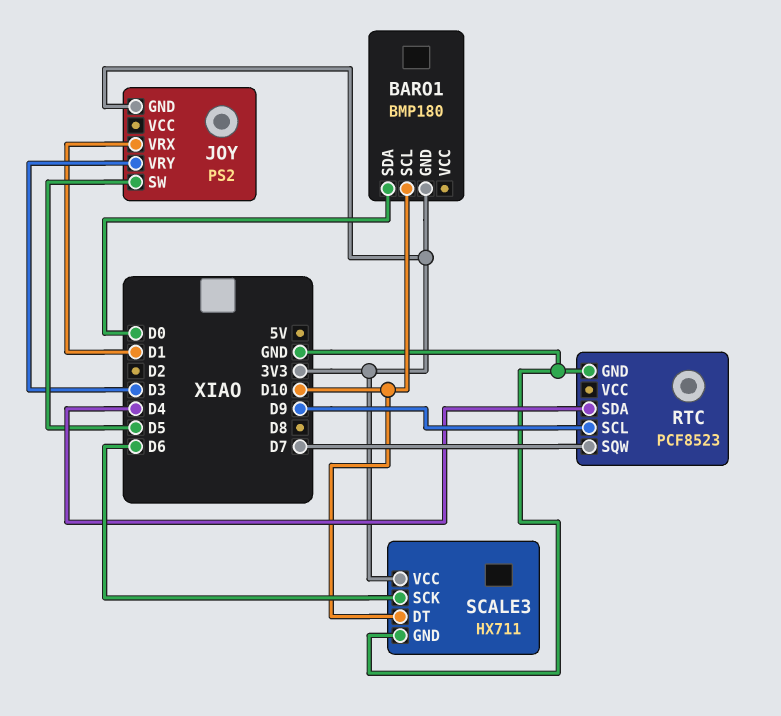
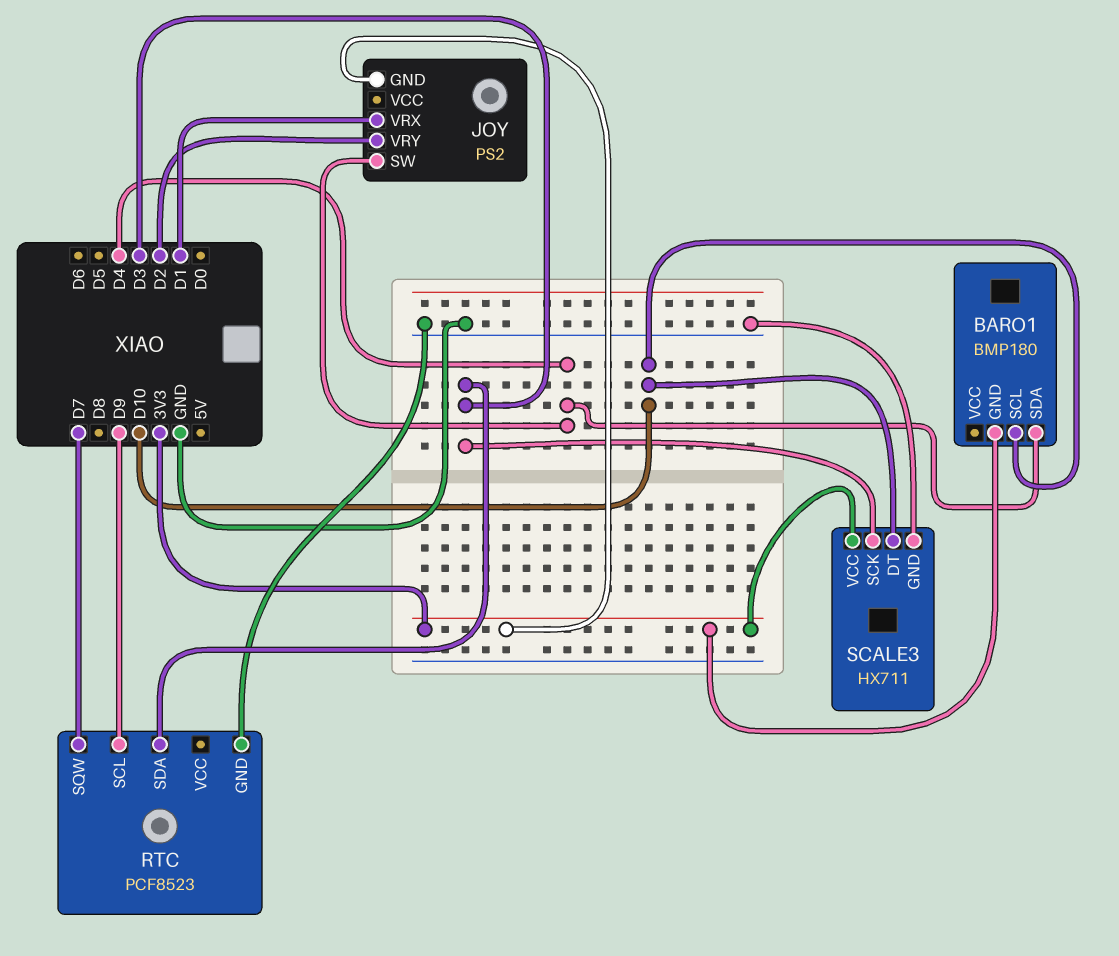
BARO1 pin SDA: D0 -> D4
JOY pin SW: D5 -> D4
JOY pin VRY: D3 -> D2
RTC pin SDA: D4 -> D3
SCALE3 pin SCK: D6 -> D3

